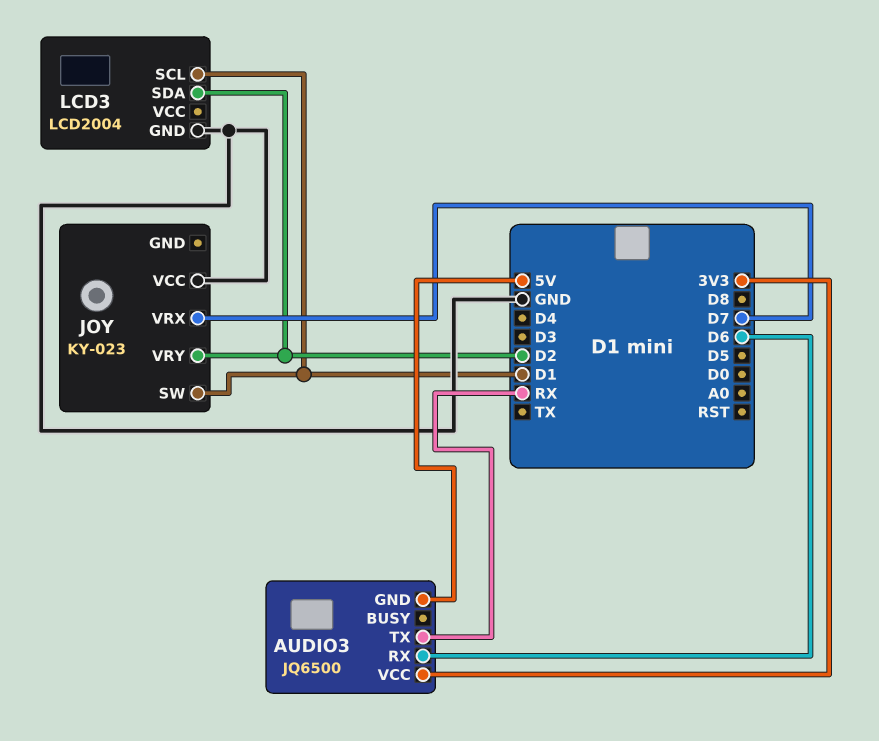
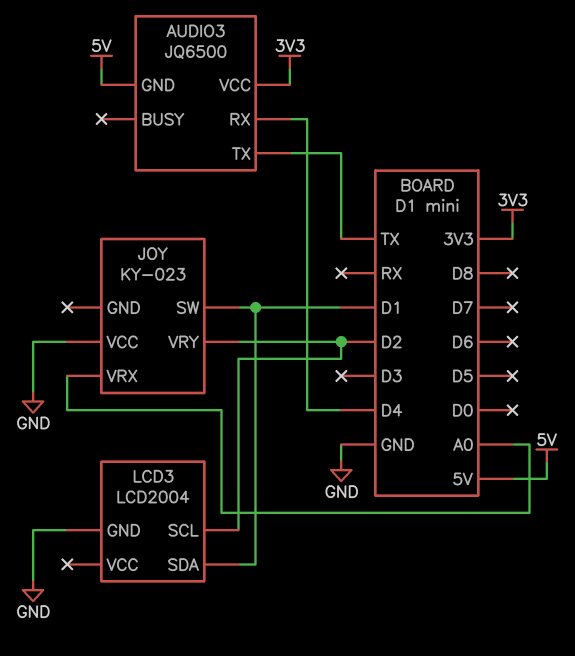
AUDIO3 pin RX: D6 -> D4
AUDIO3 pin TX: RX -> TX
JOY pin VRX: D7 -> A0
LCD3 pin SCL: D1 -> D2
LCD3 pin SDA: D2 -> D1

